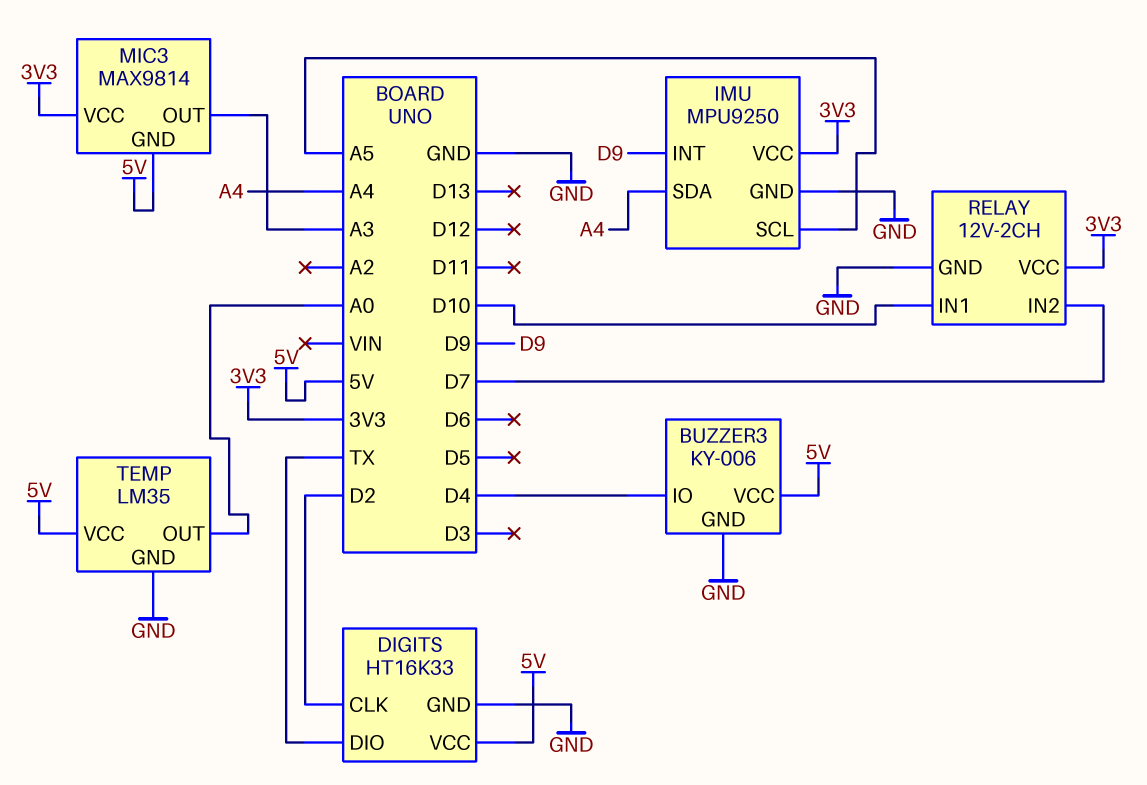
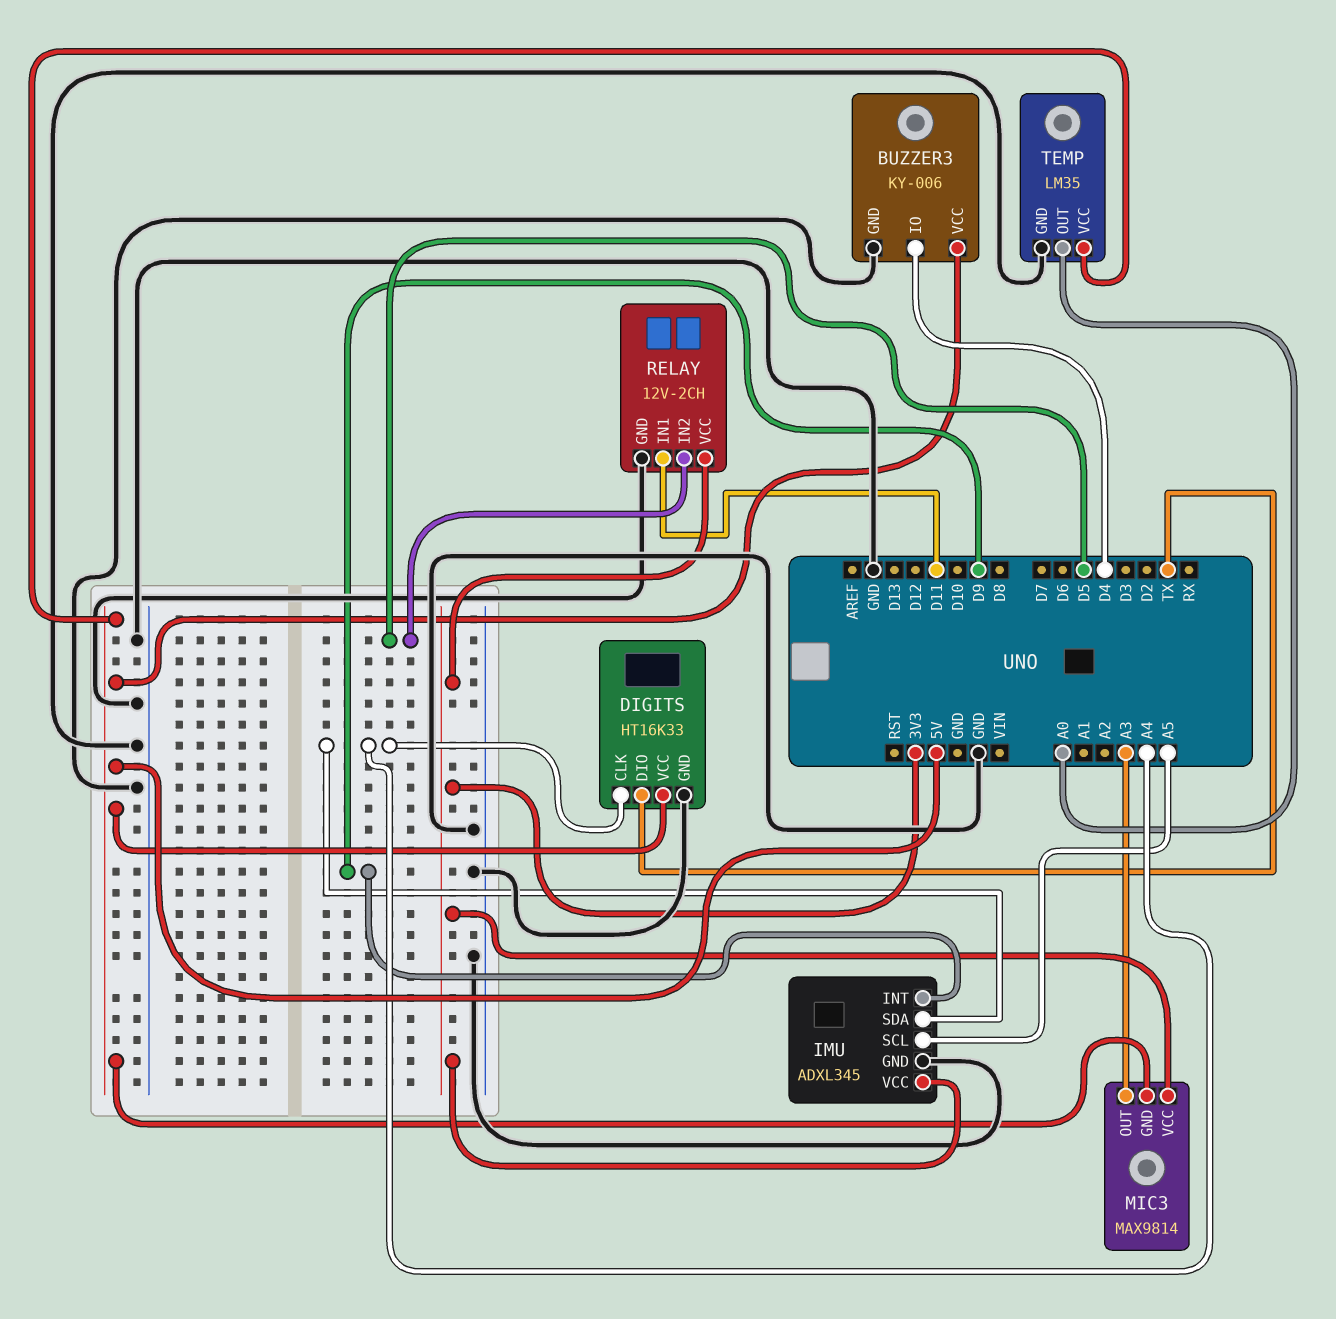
DIGITS pin CLK: D2 -> A4
IMU: MPU9250 -> ADXL345
RELAY pin IN1: D10 -> D11
RELAY pin IN2: D7 -> D5

